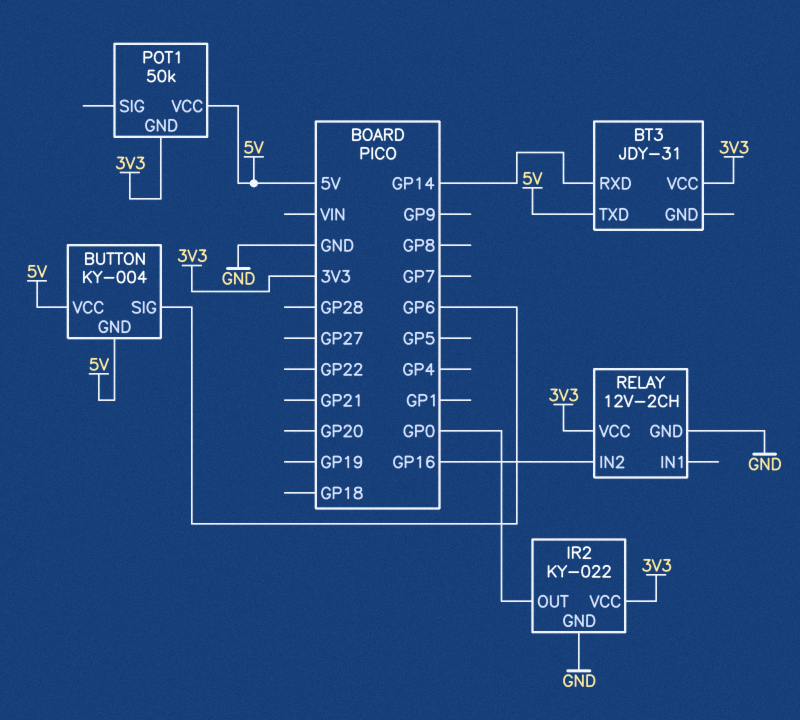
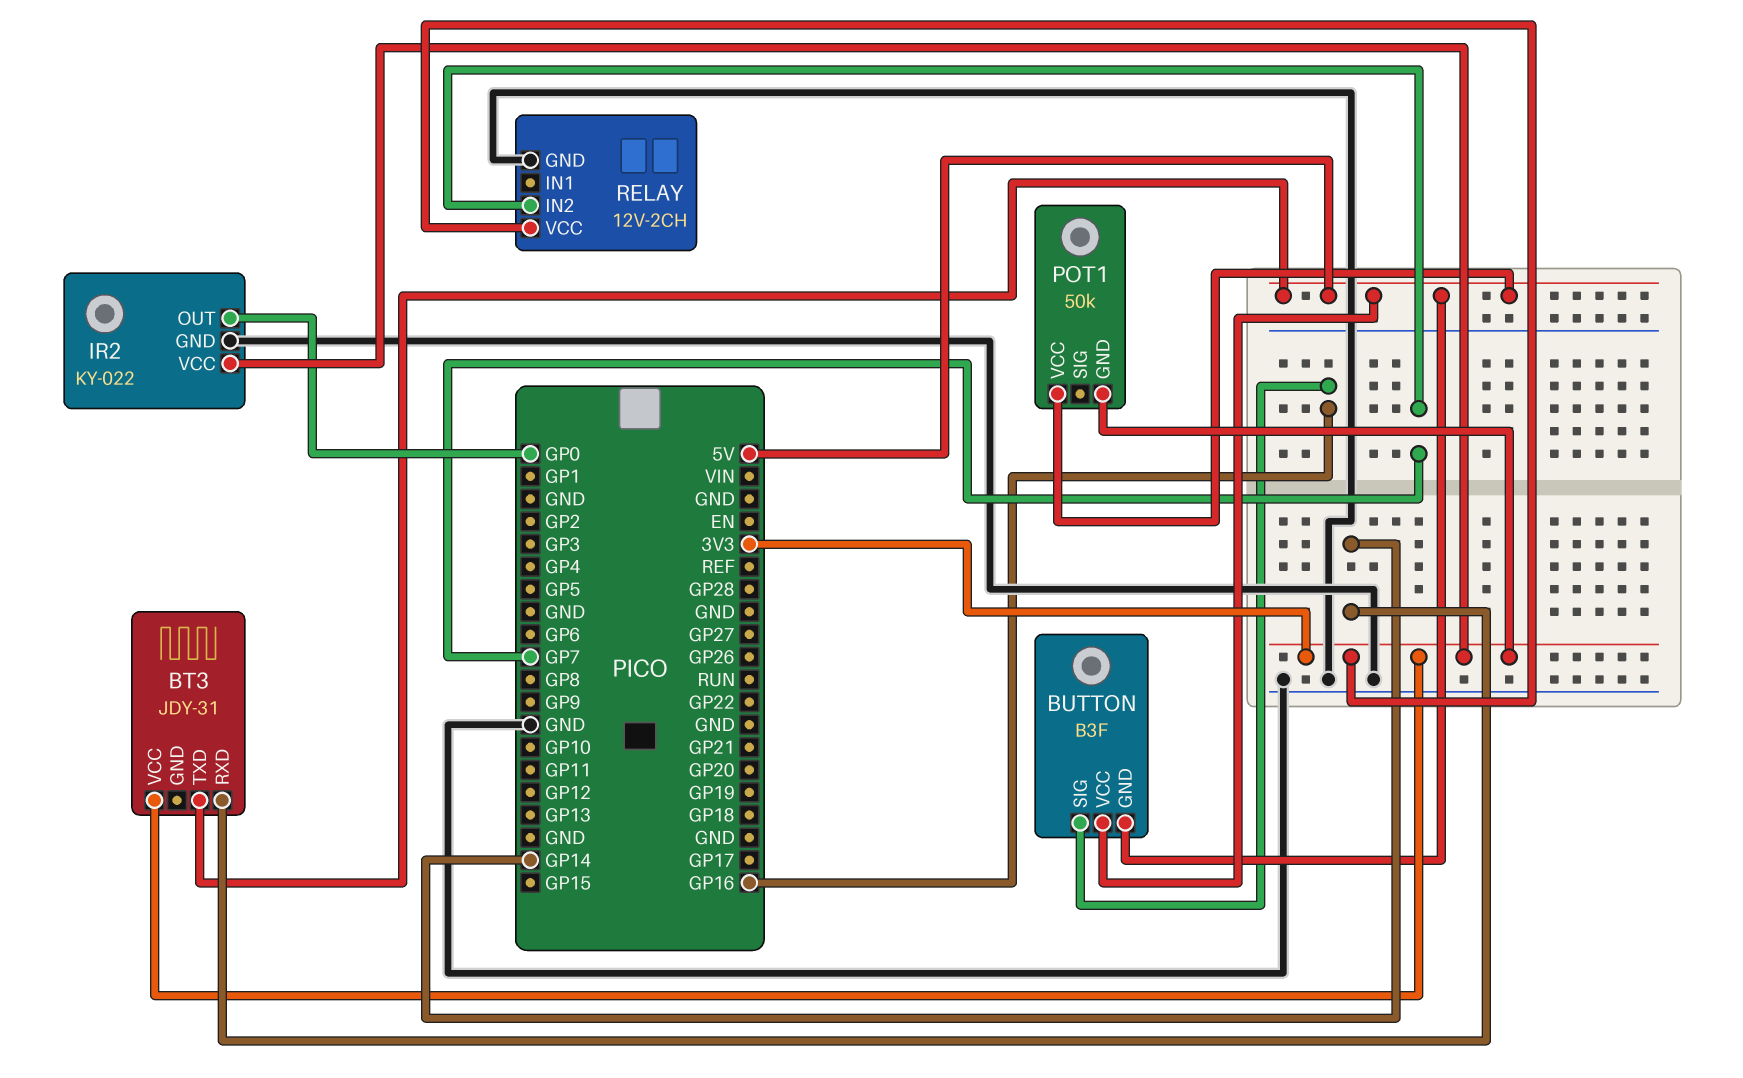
BUTTON: KY-004 -> B3F
BUTTON pin SIG: GP6 -> GP16
RELAY pin IN2: GP16 -> GP7

